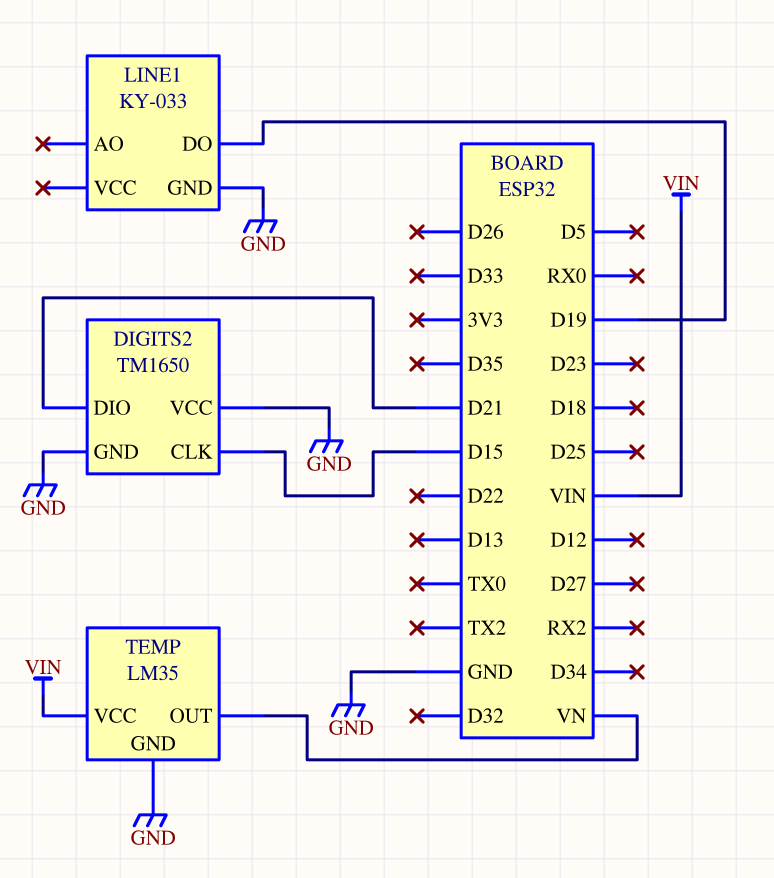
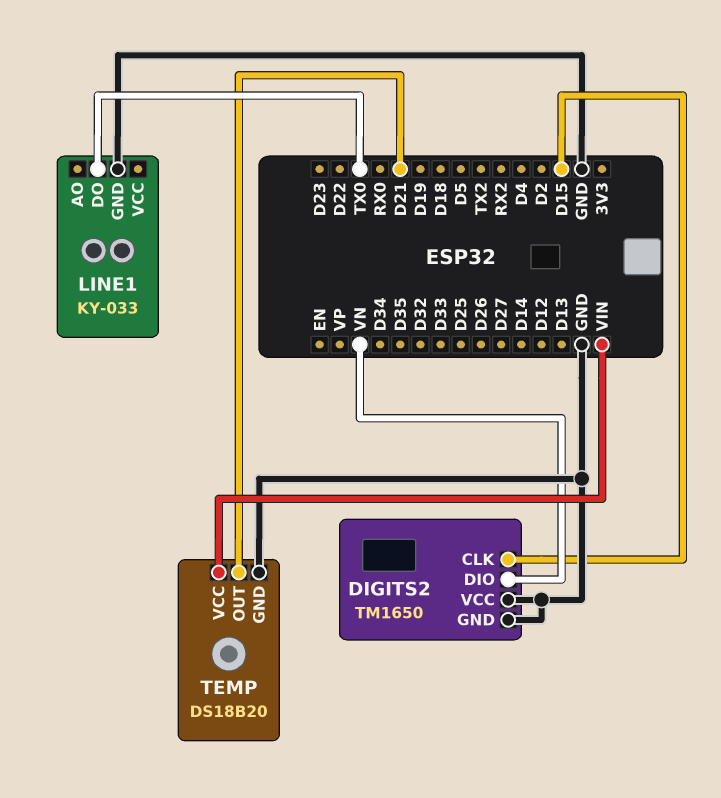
DIGITS2 pin DIO: D21 -> VN
LINE1 pin DO: D19 -> TX0
TEMP: LM35 -> DS18B20
TEMP pin OUT: VN -> D21

